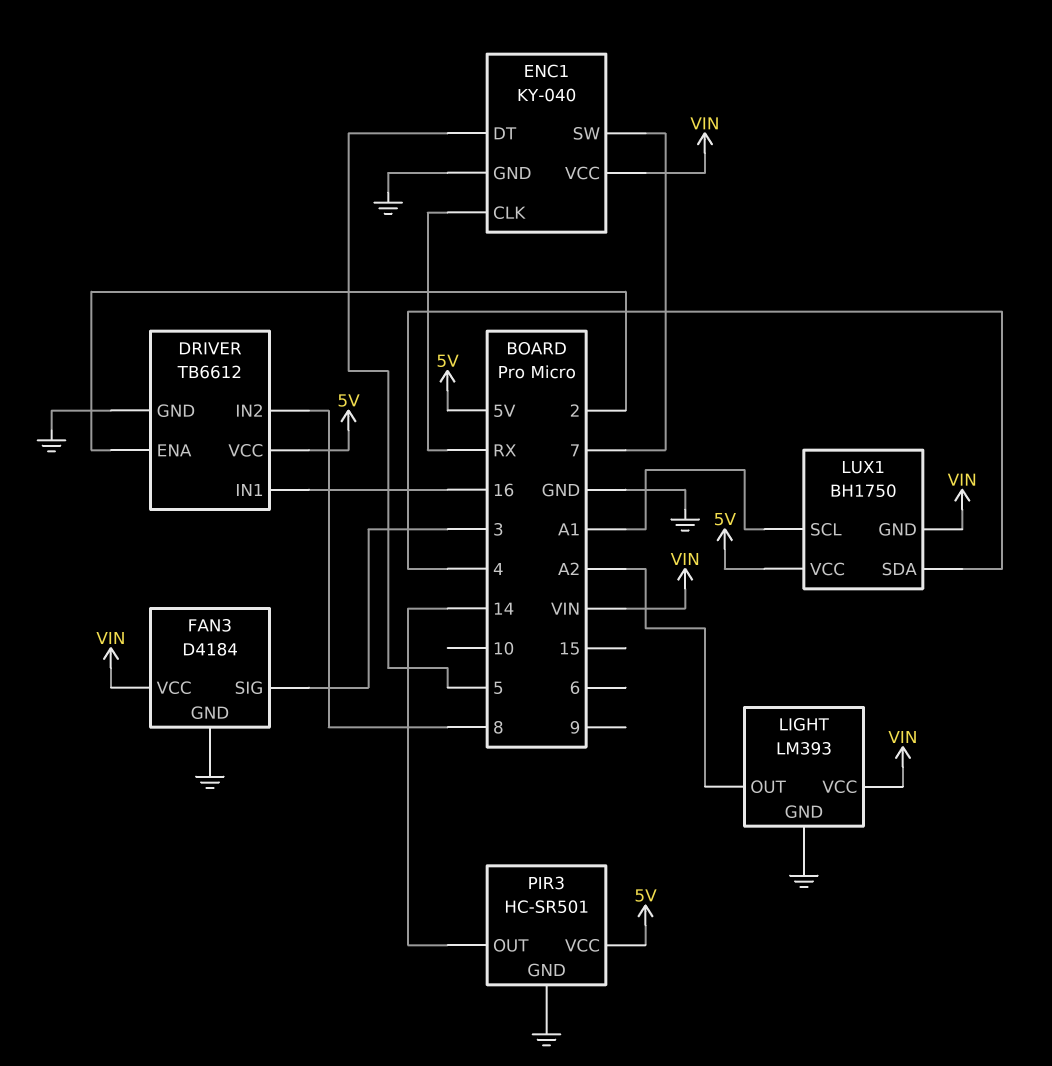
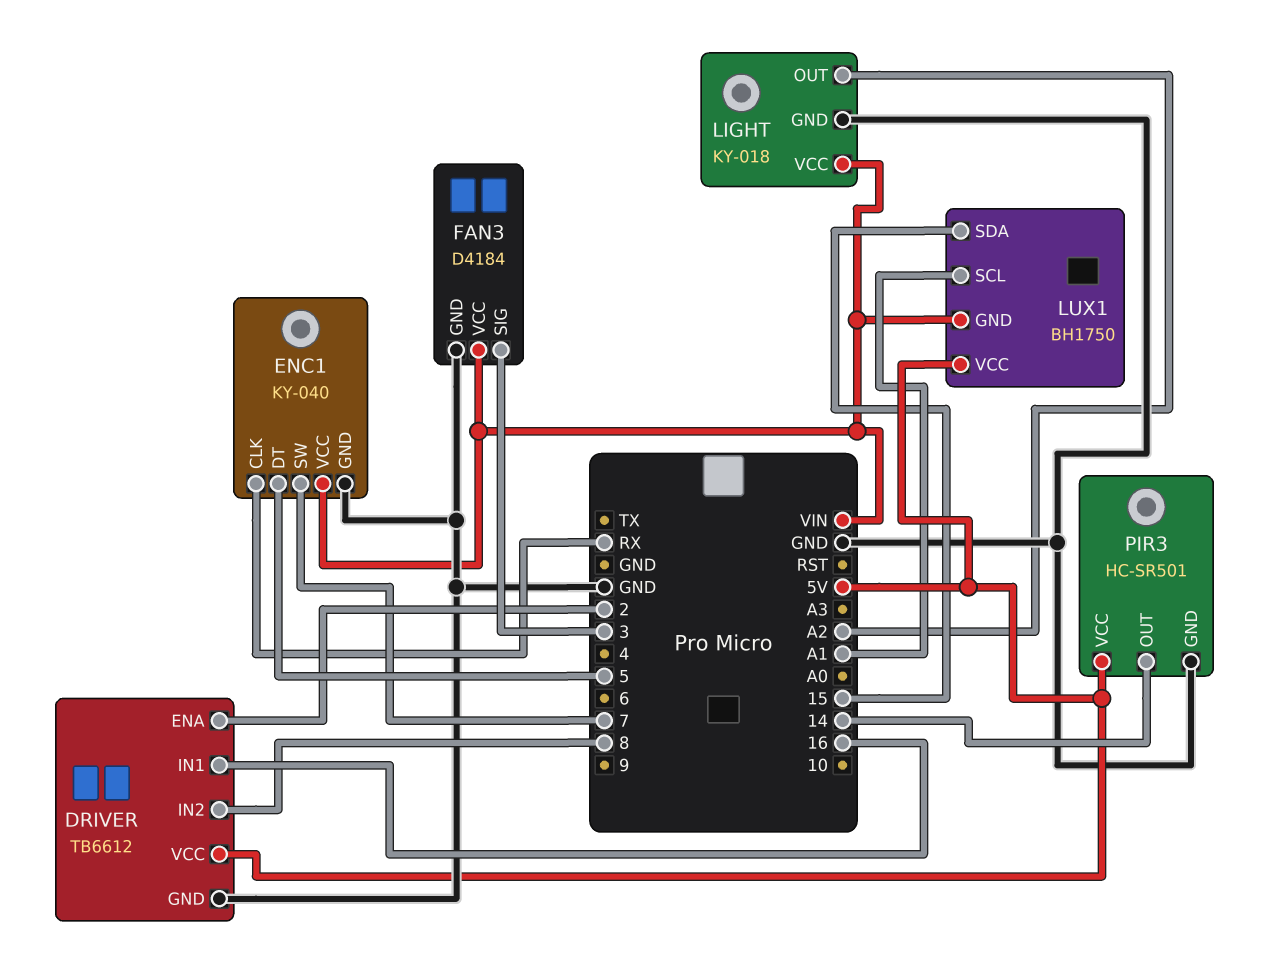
LIGHT: LM393 -> KY-018
LUX1 pin SDA: 4 -> 15

